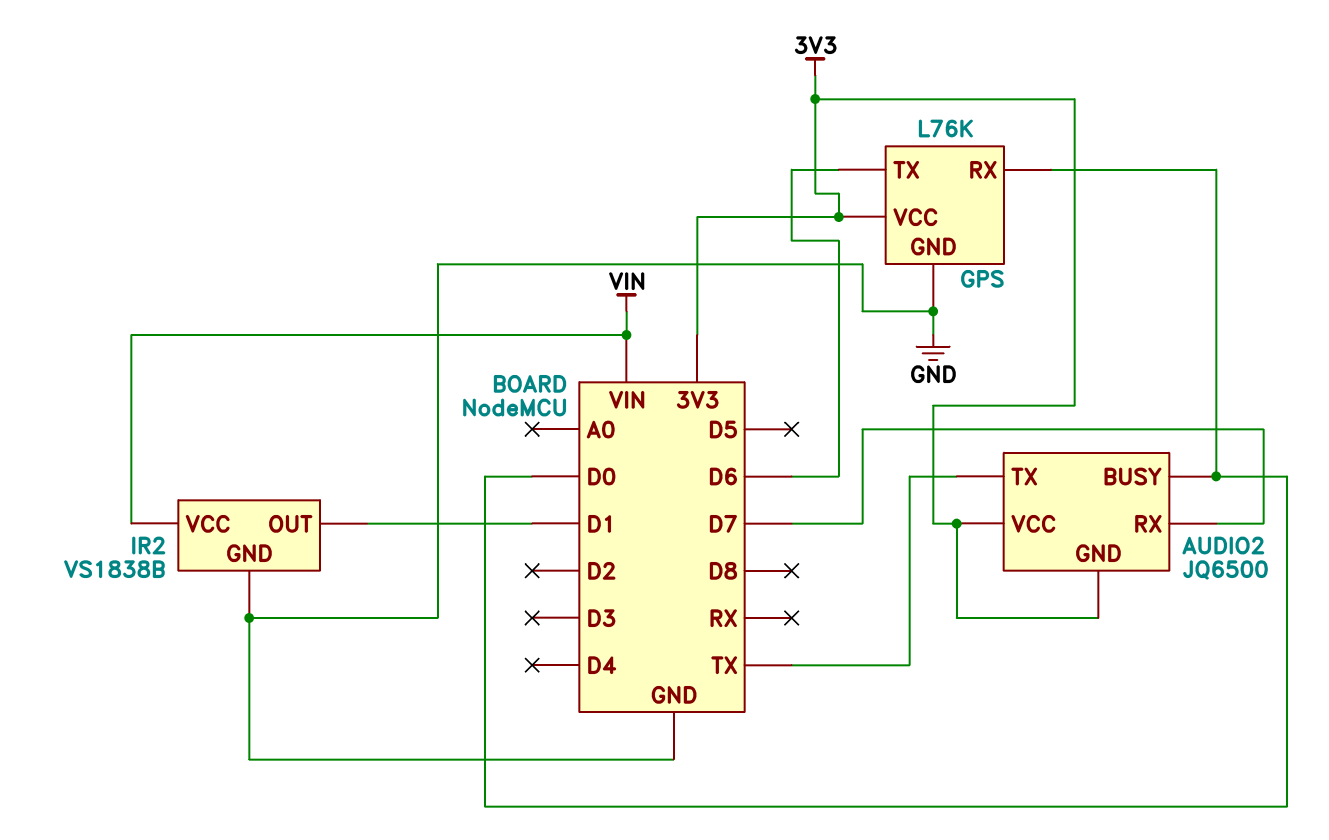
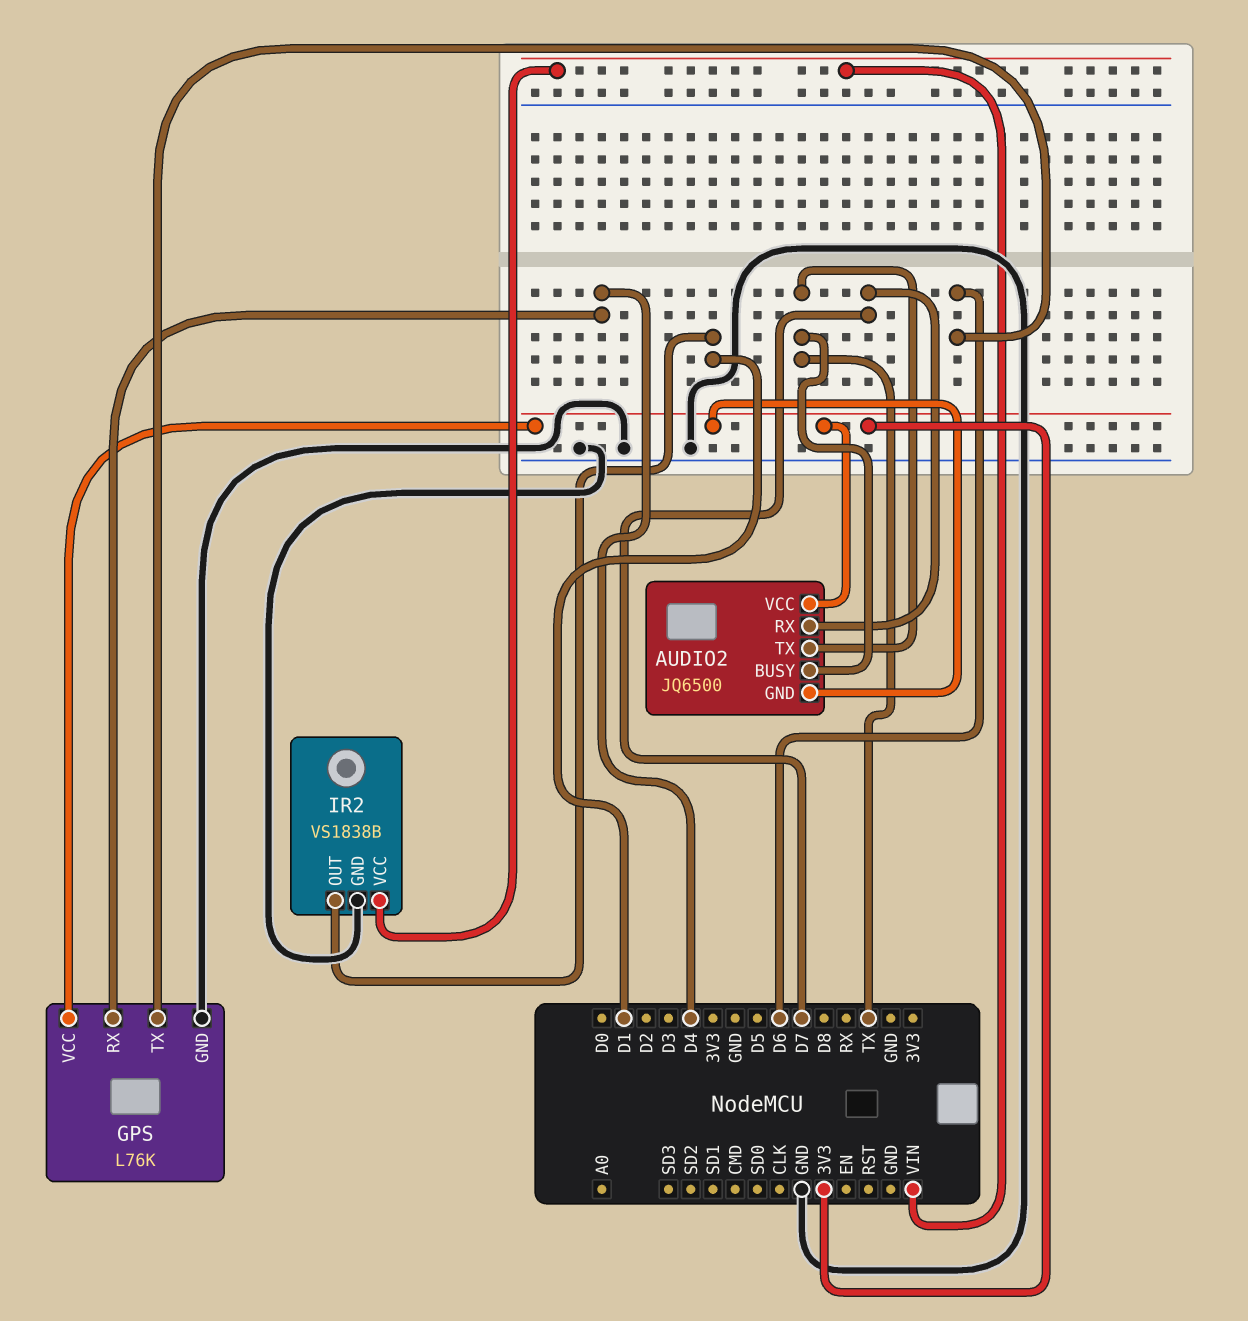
AUDIO2 pin BUSY: D0 -> TX
GPS pin RX: D0 -> D4

